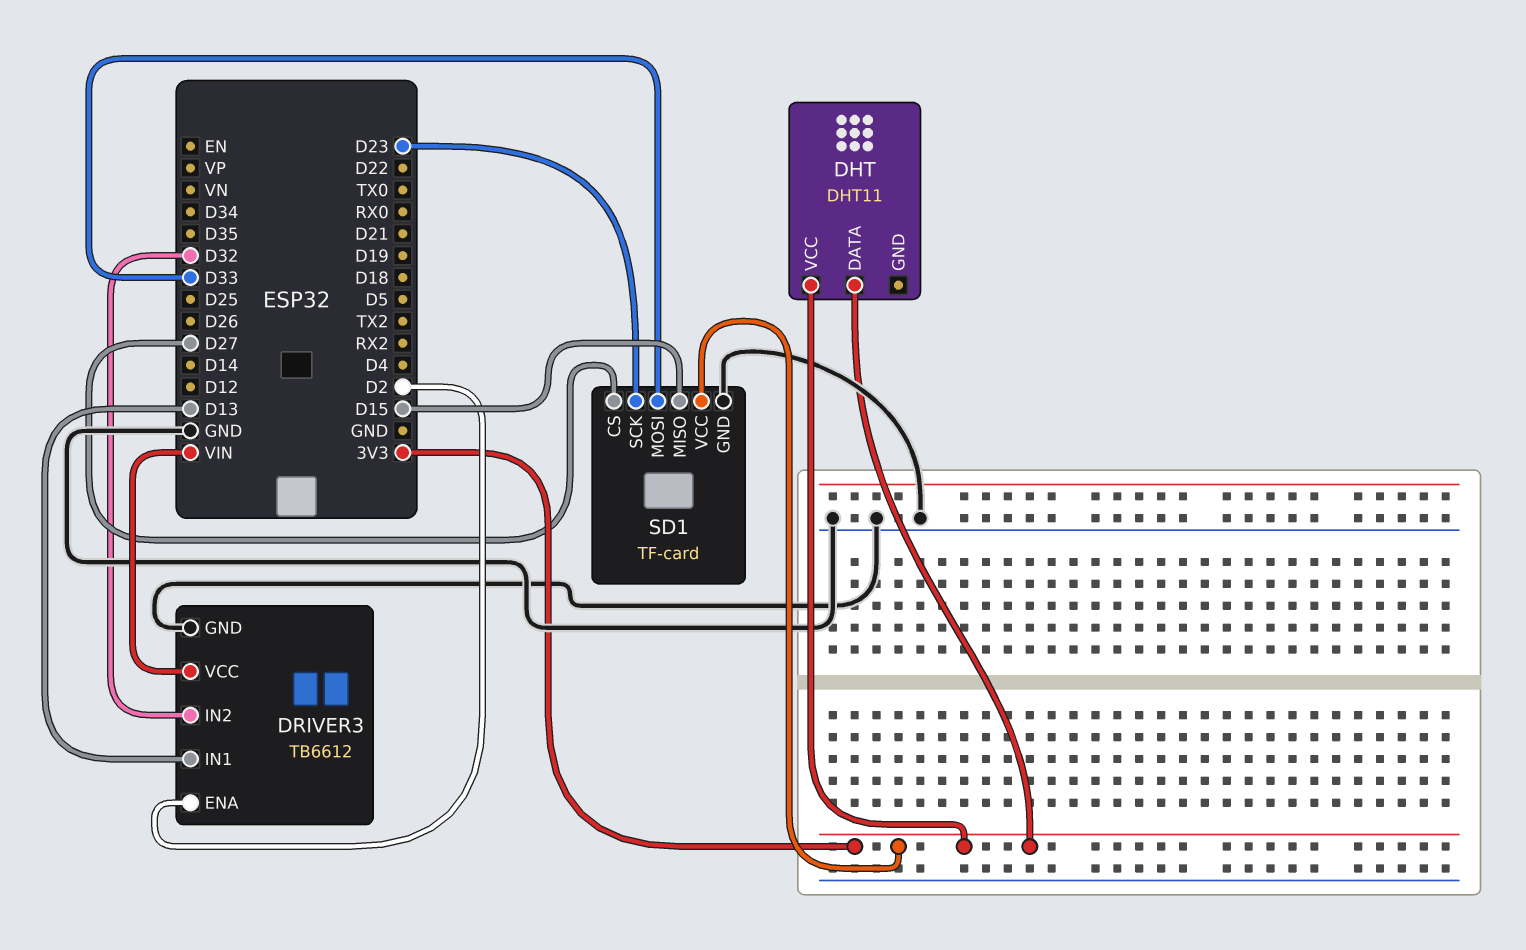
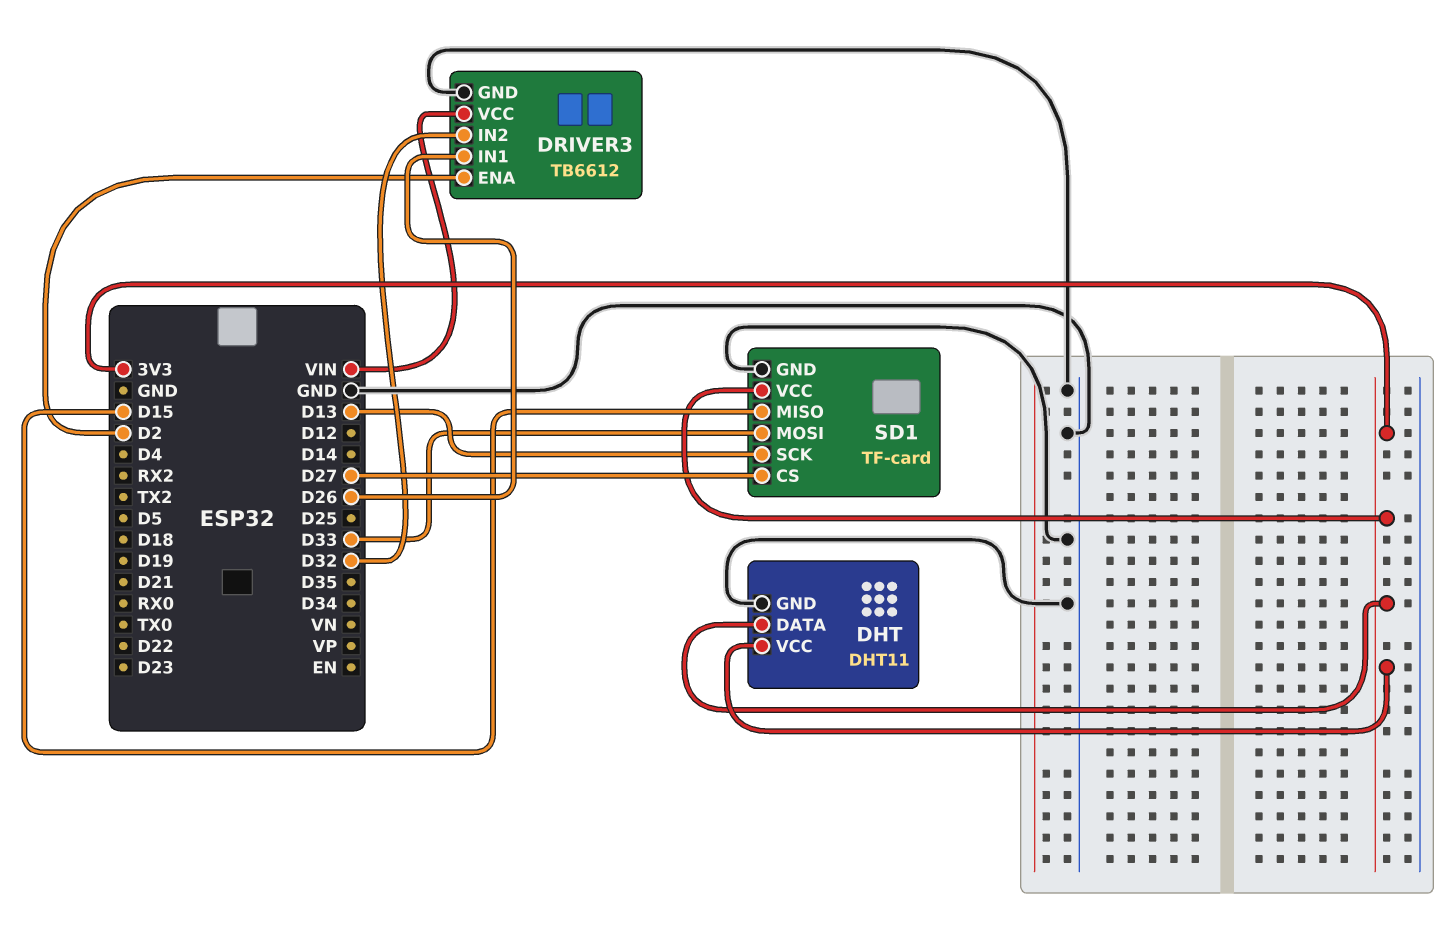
DHT pin GND: none -> GND
DRIVER3 pin IN1: D13 -> D26
SD1 pin SCK: D23 -> D13

